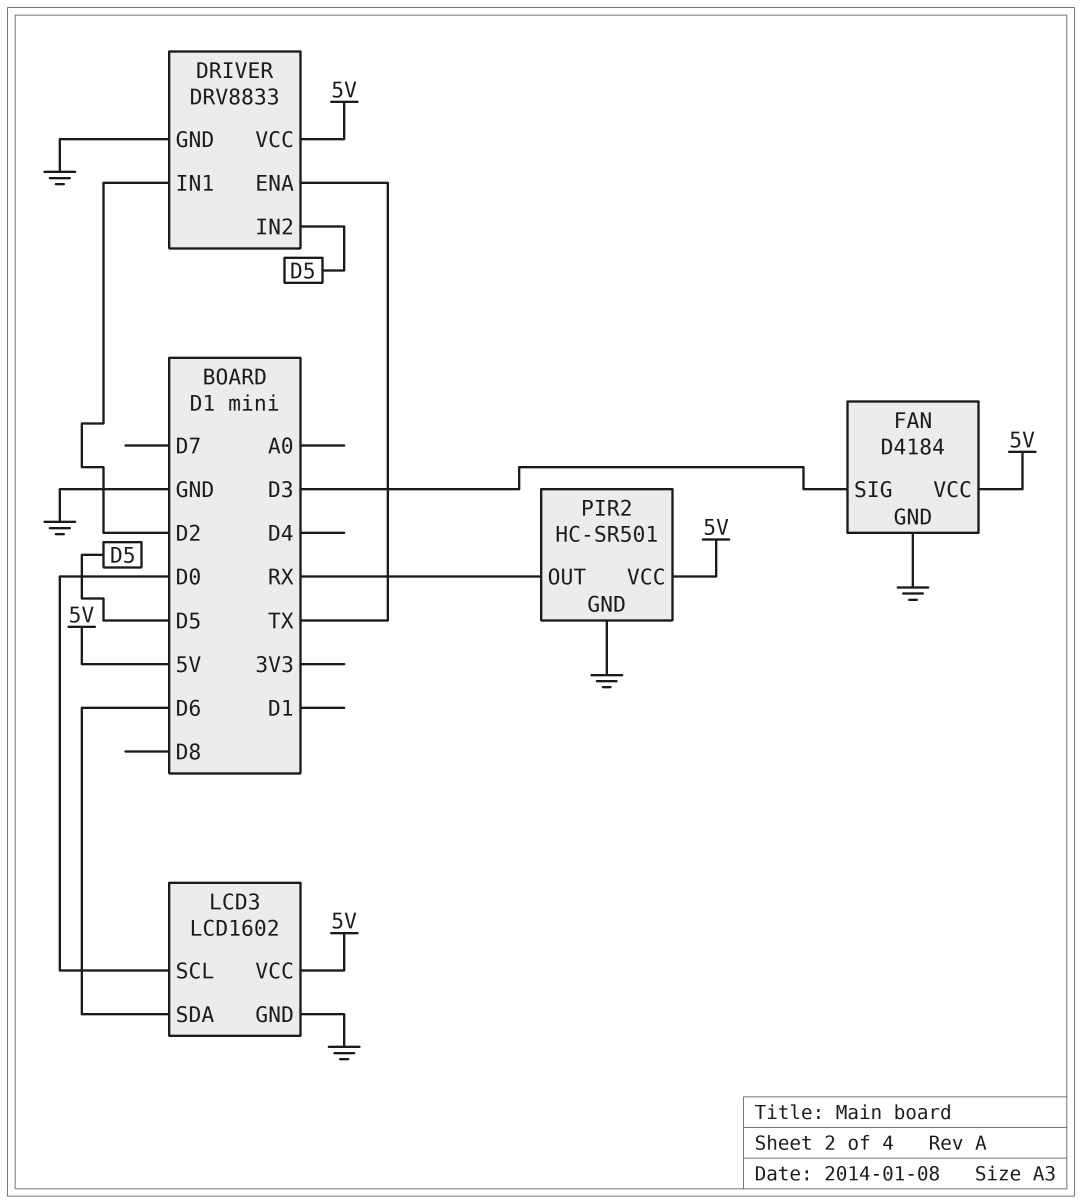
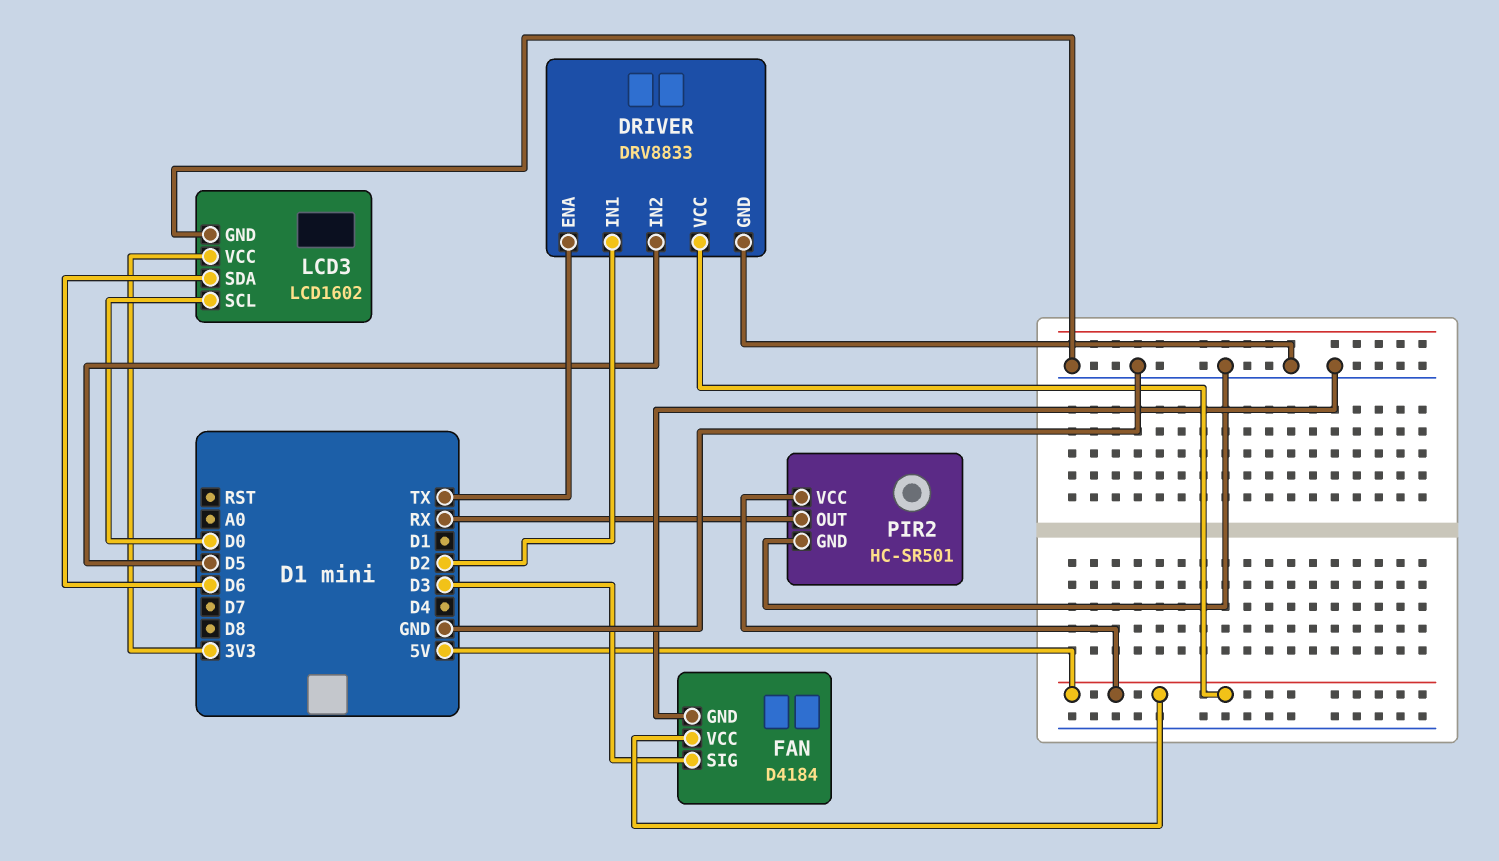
LCD3 pin VCC: 5V -> 3V3

